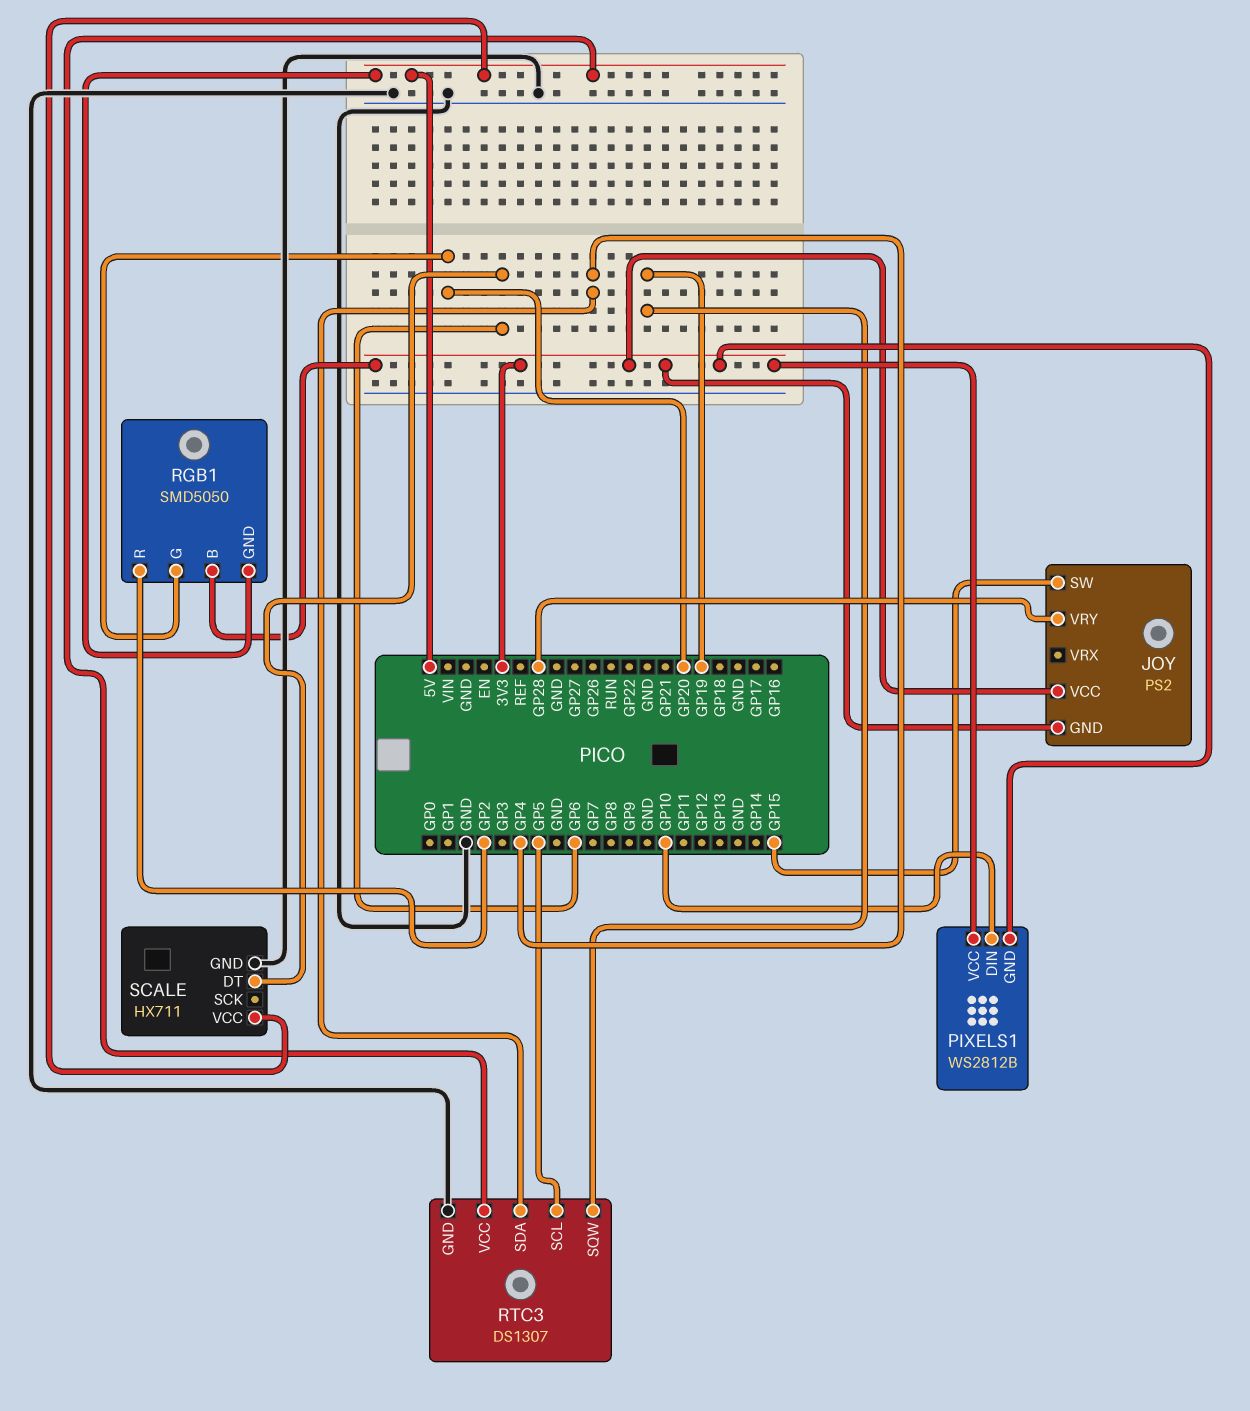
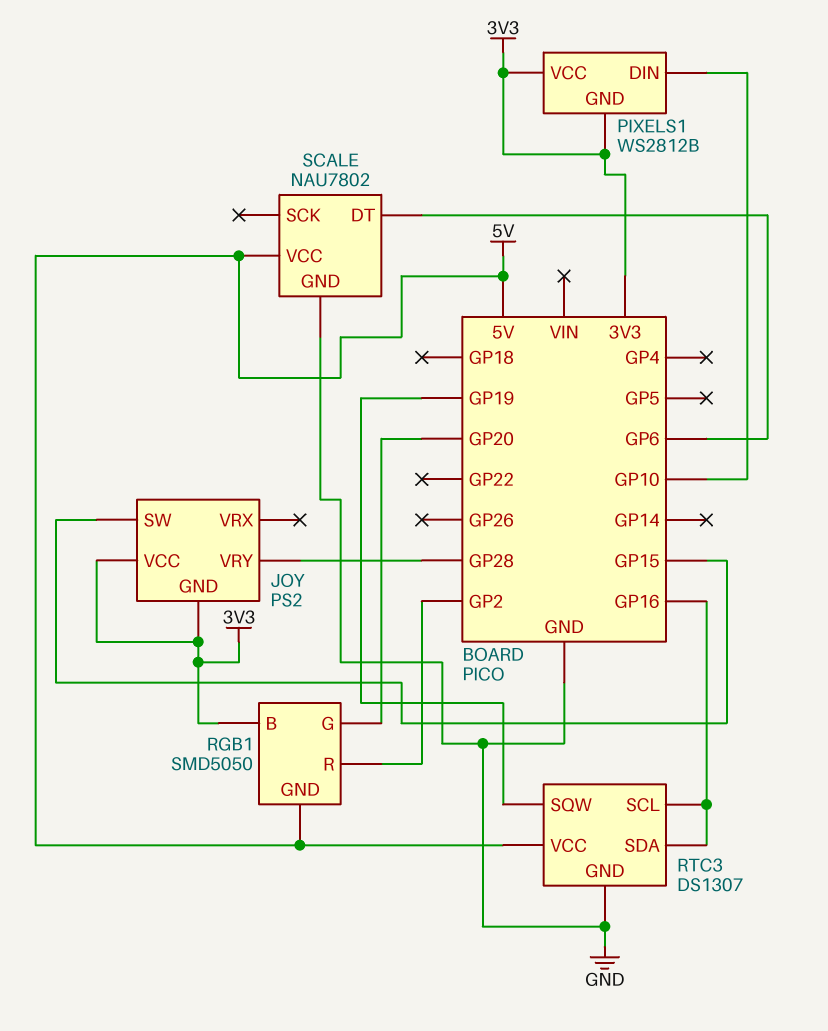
RTC3 pin SCL: GP5 -> GP16
RTC3 pin SDA: GP4 -> GP16
SCALE: HX711 -> NAU7802

